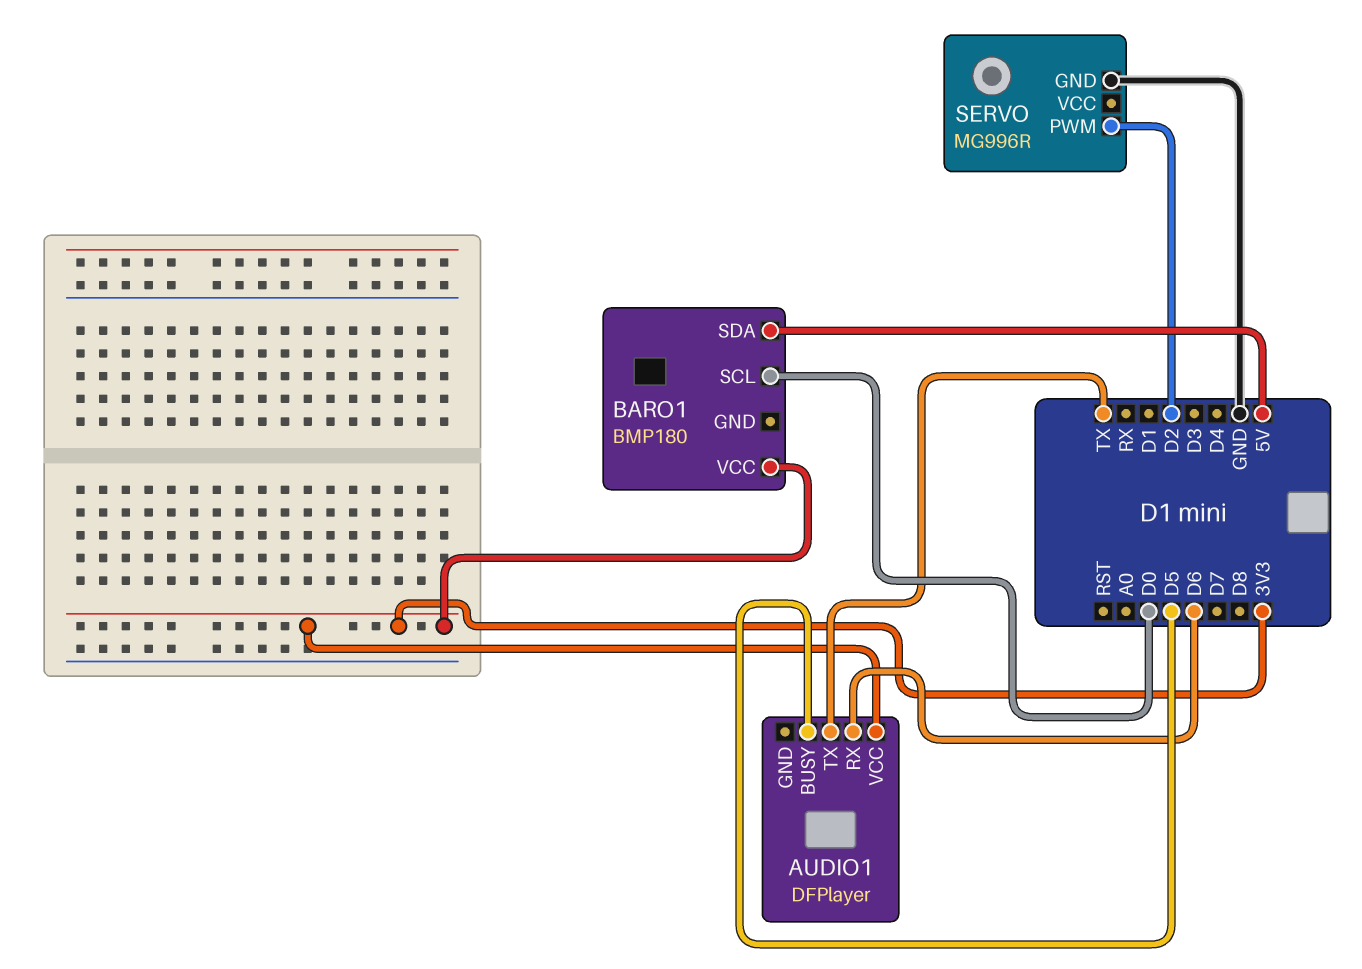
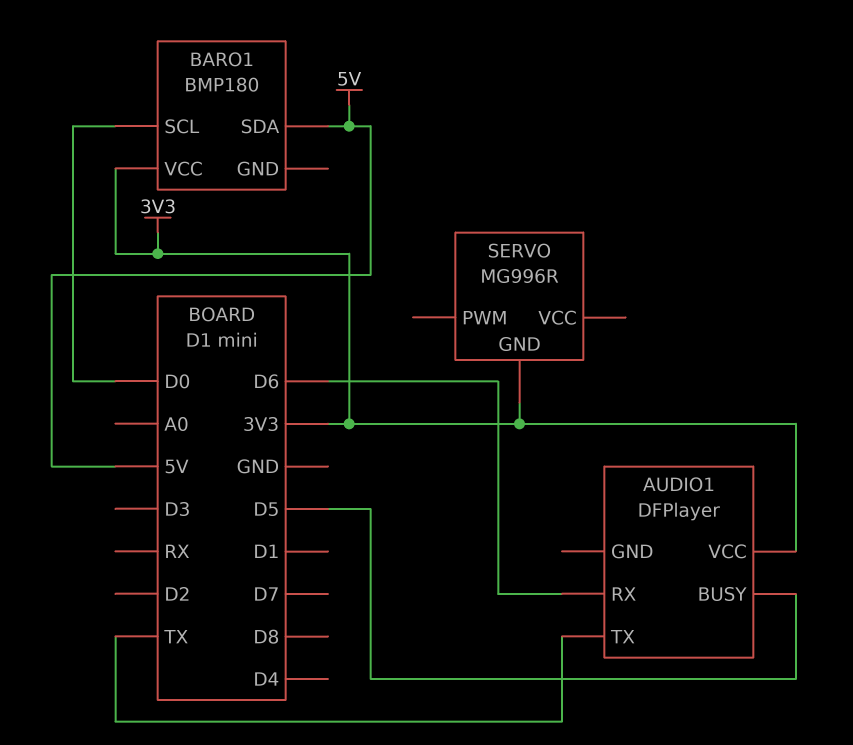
SERVO pin GND: GND -> 3V3
SERVO pin PWM: D2 -> none

